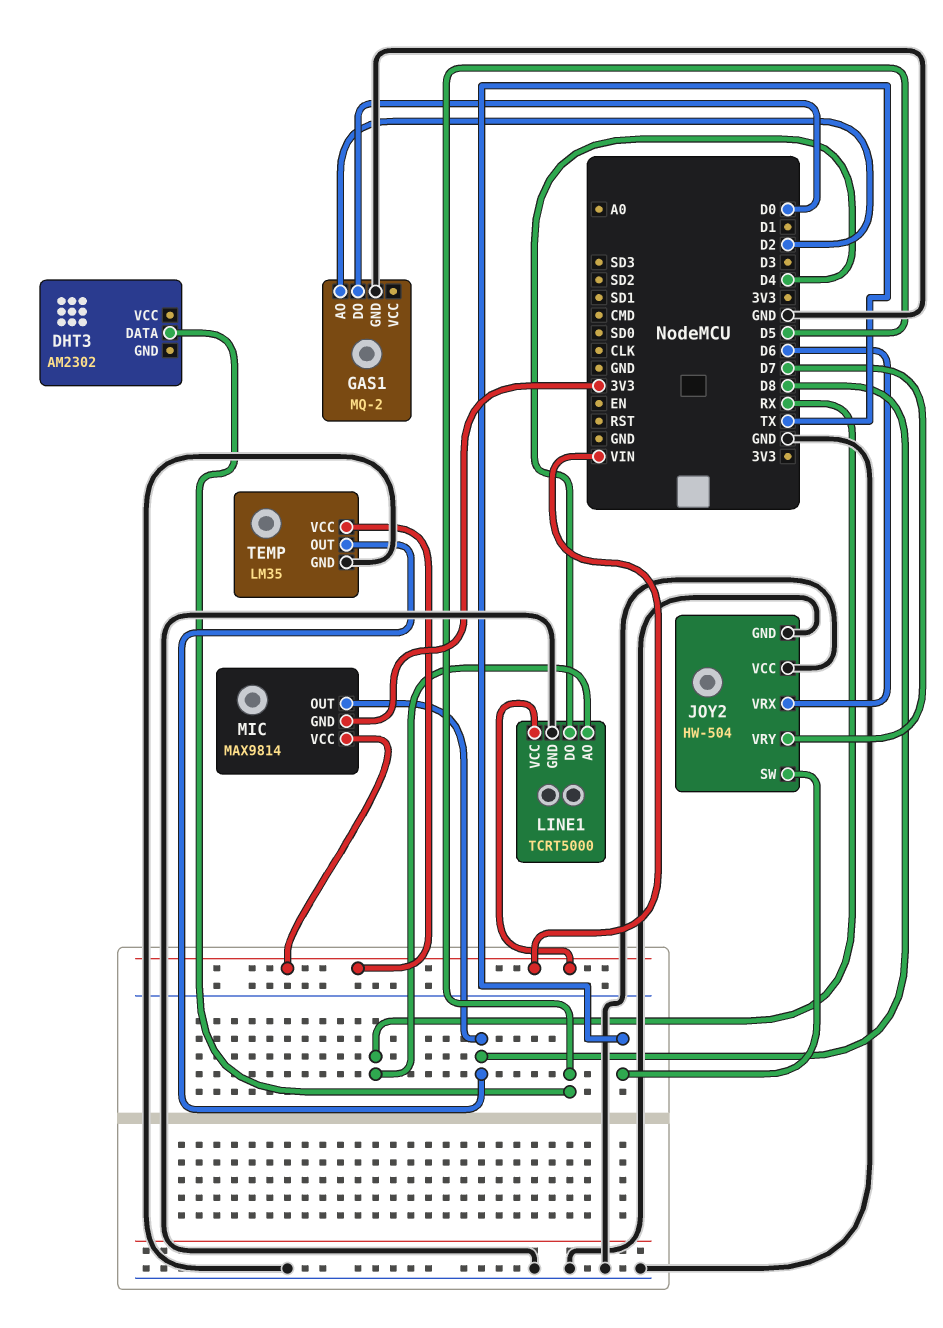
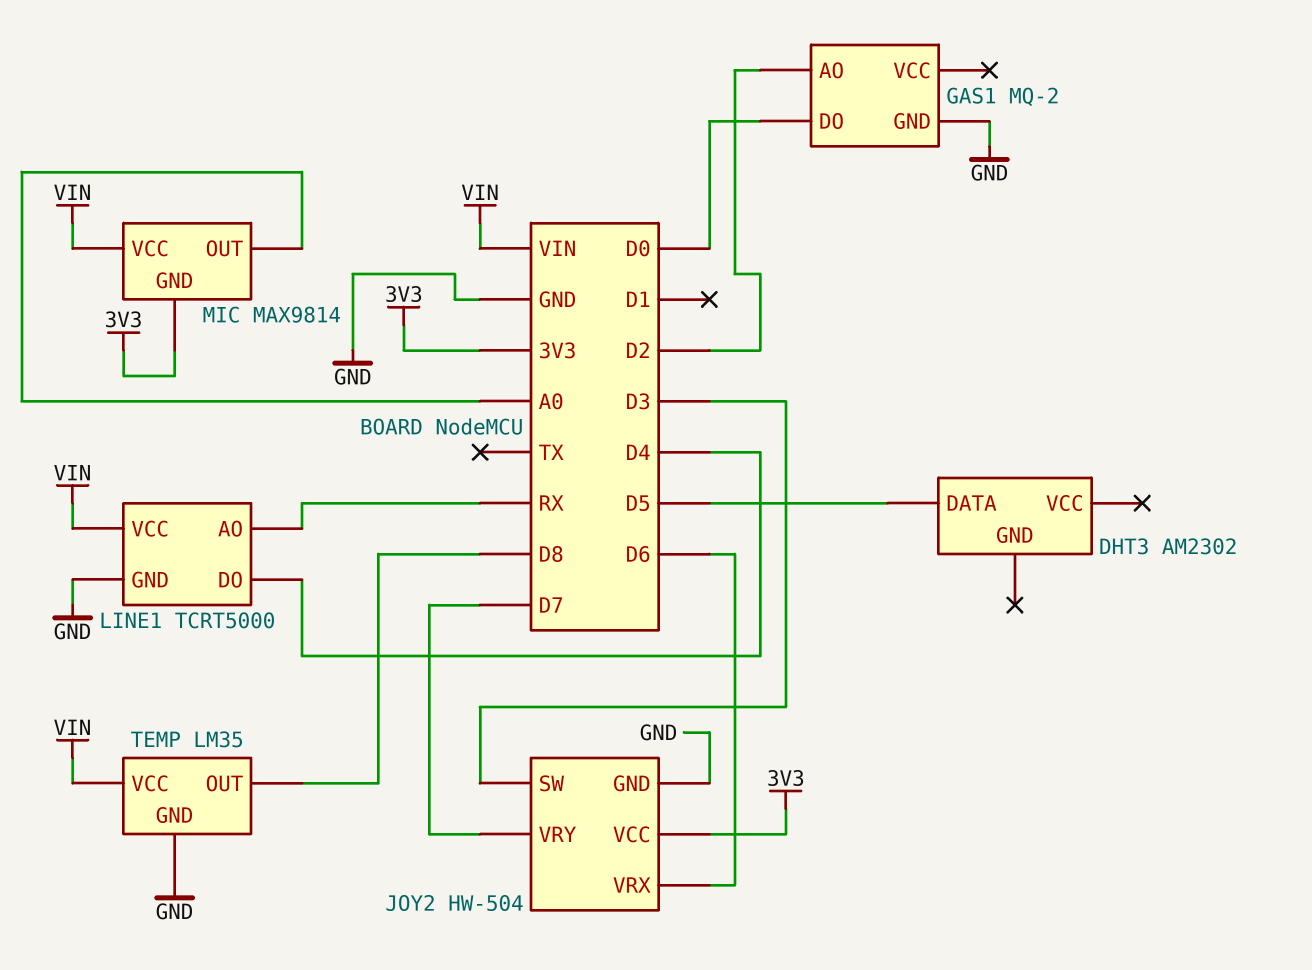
JOY2 pin SW: TX -> D3
JOY2 pin VCC: GND -> 3V3
MIC pin OUT: D8 -> A0

